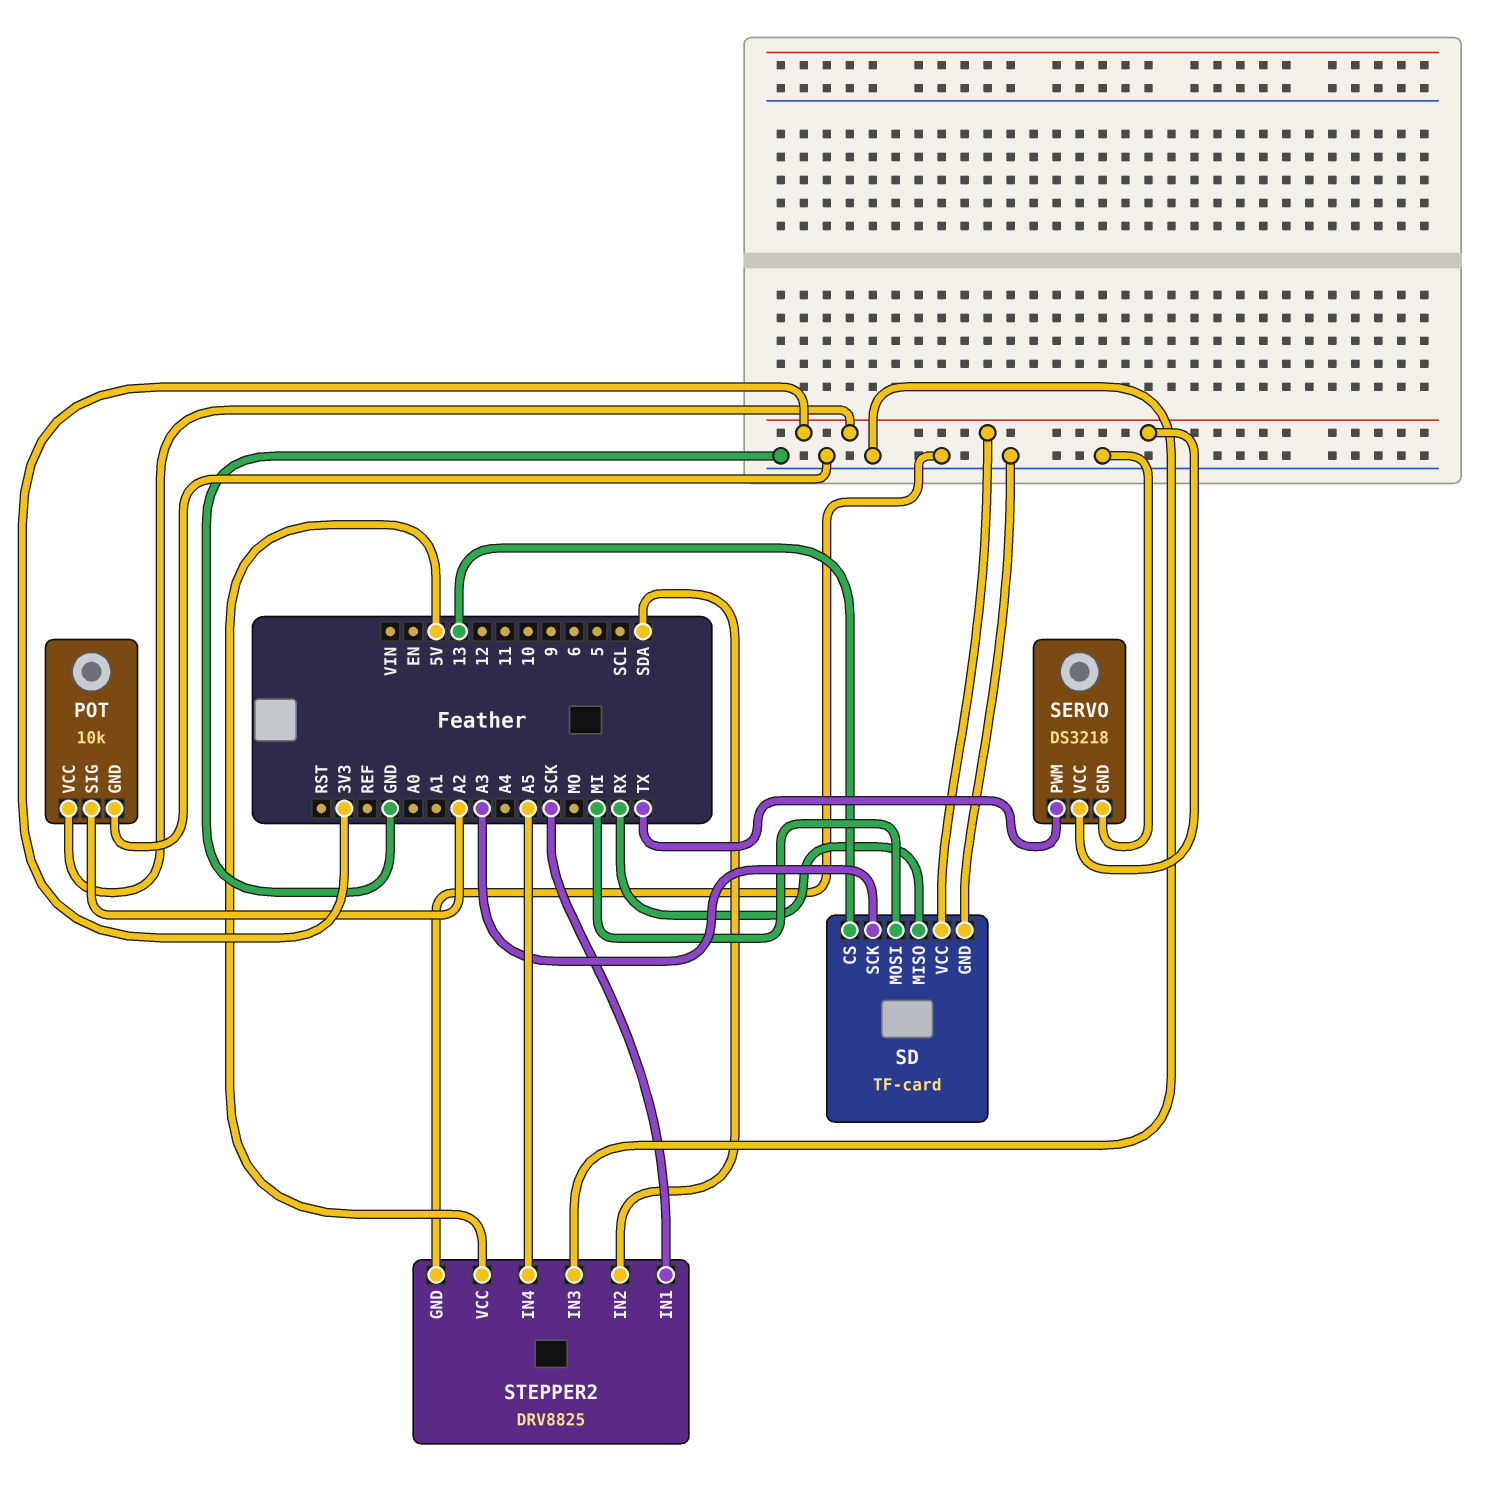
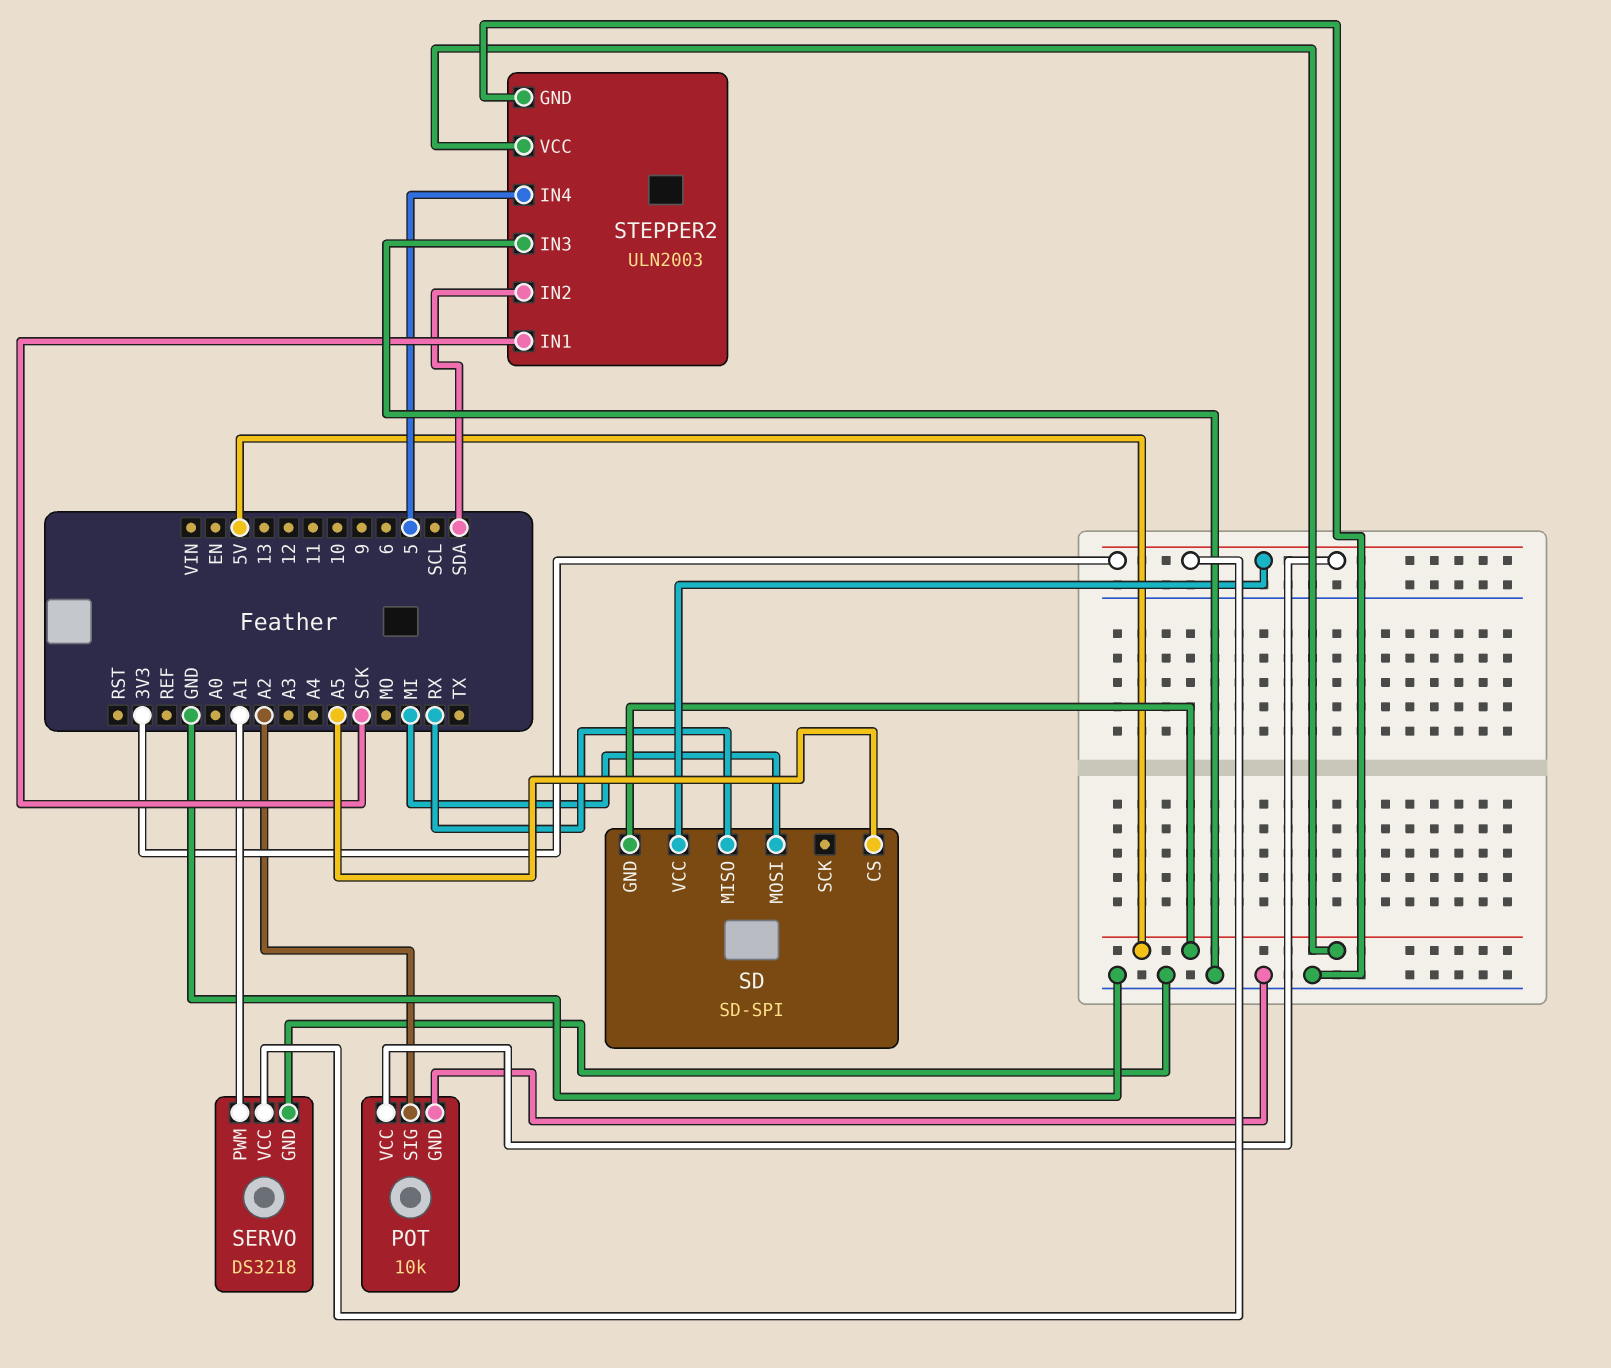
SD: TF-card -> SD-SPI
SD pin CS: 13 -> A5
SD pin GND: GND -> 5V
SD pin SCK: A3 -> none
SERVO pin PWM: TX -> A1
STEPPER2: DRV8825 -> ULN2003
STEPPER2 pin IN4: A5 -> 5

